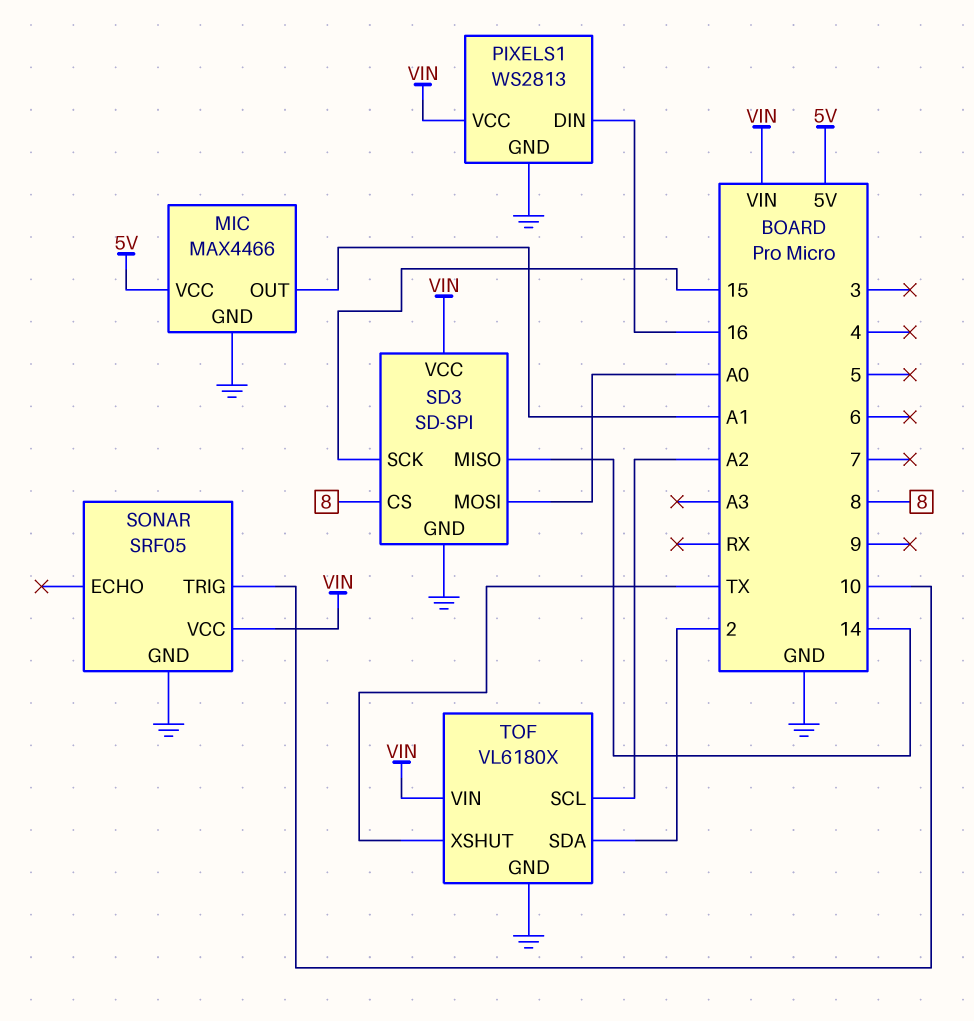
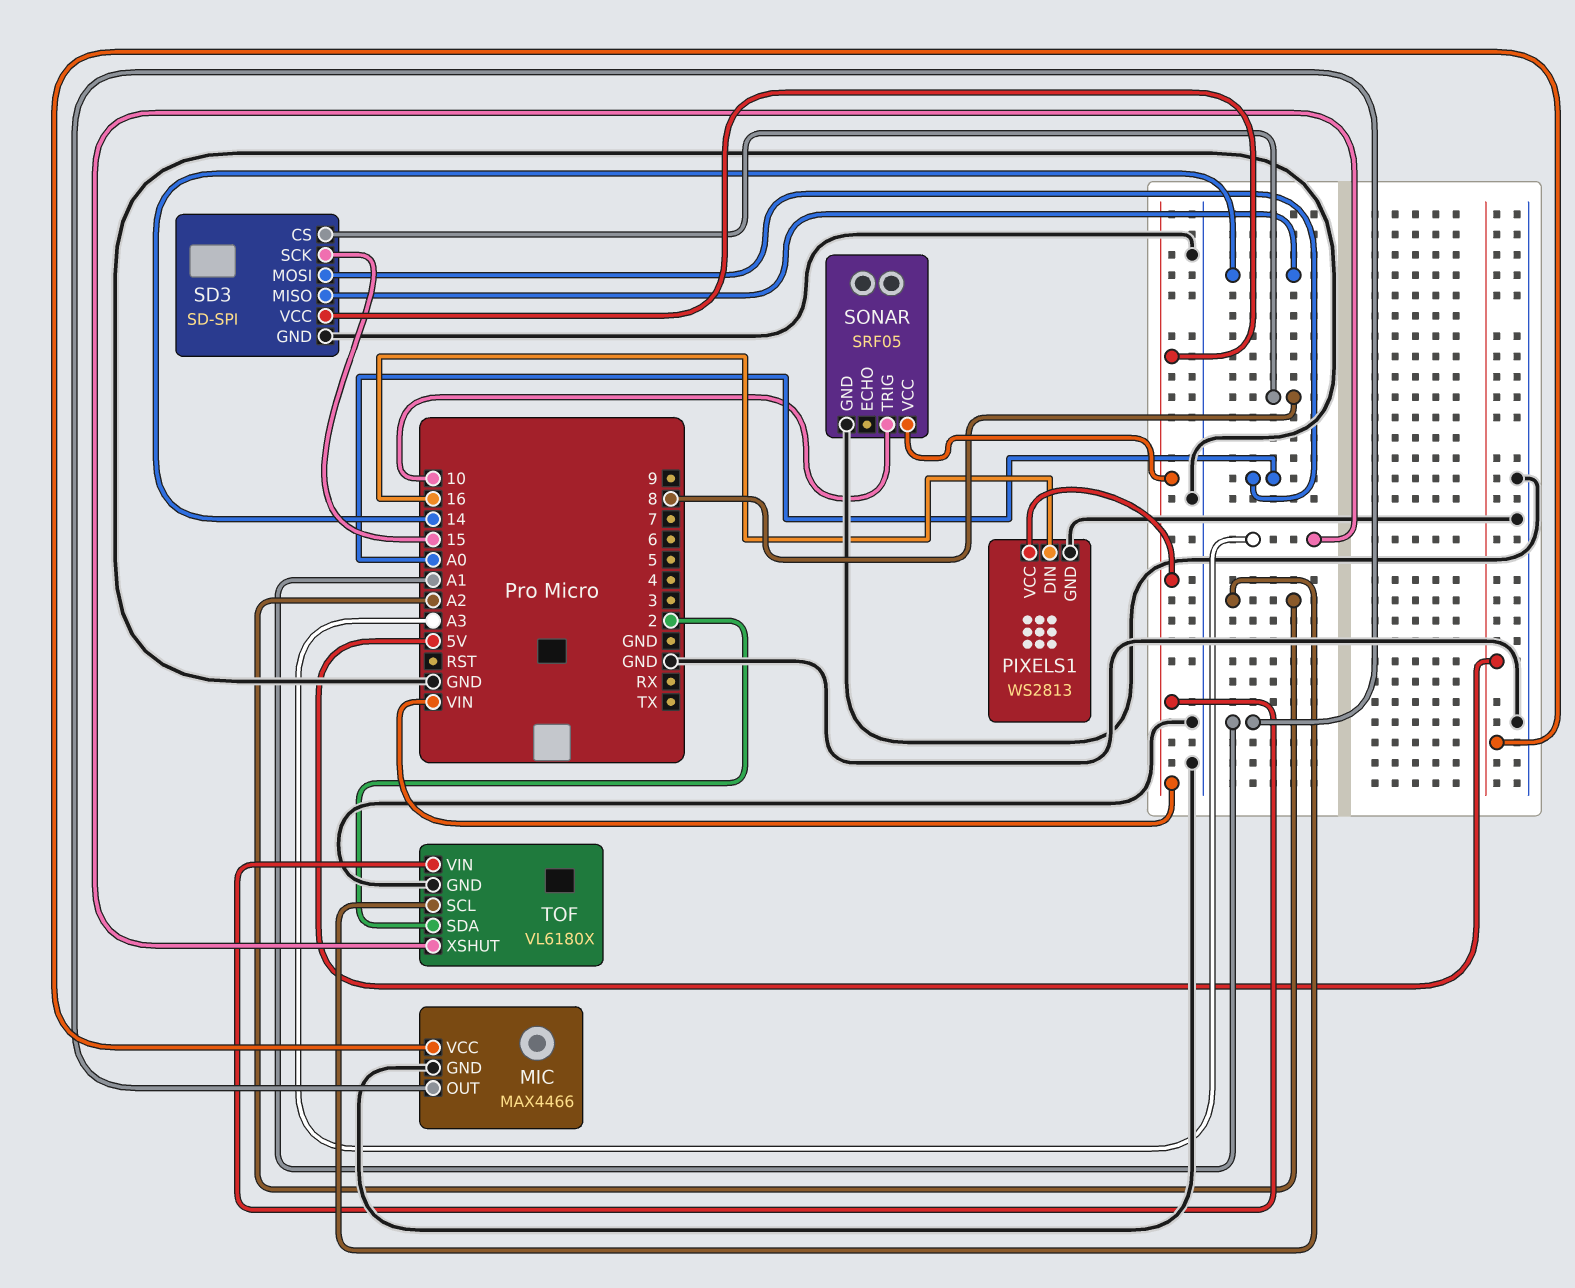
TOF pin XSHUT: TX -> A3

